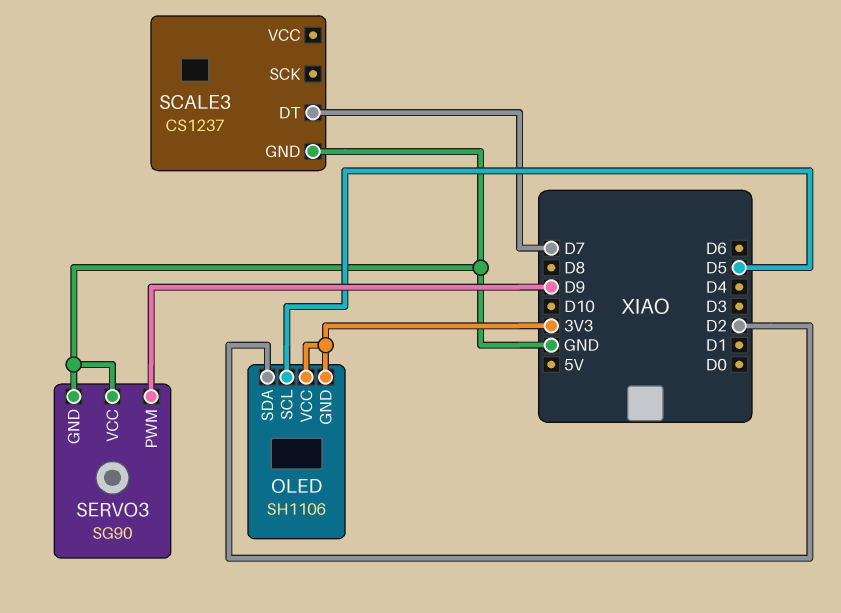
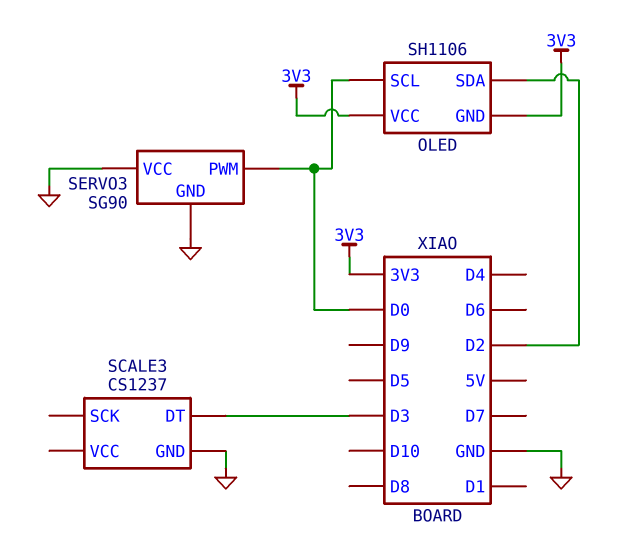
OLED pin SCL: D5 -> D0
SCALE3 pin DT: D7 -> D3
SERVO3 pin PWM: D9 -> D0

